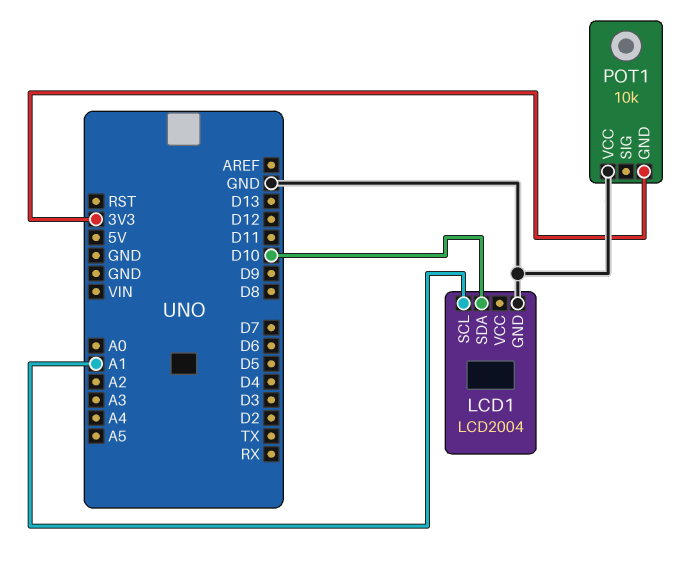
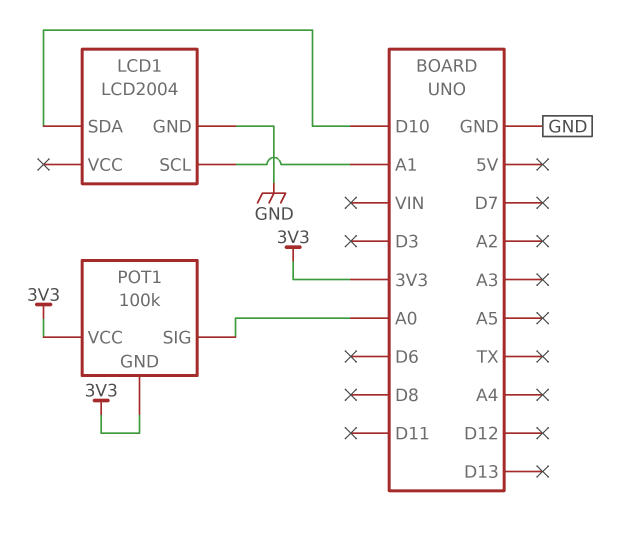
POT1: 10k -> 100k
POT1 pin SIG: none -> A0
POT1 pin VCC: GND -> 3V3

